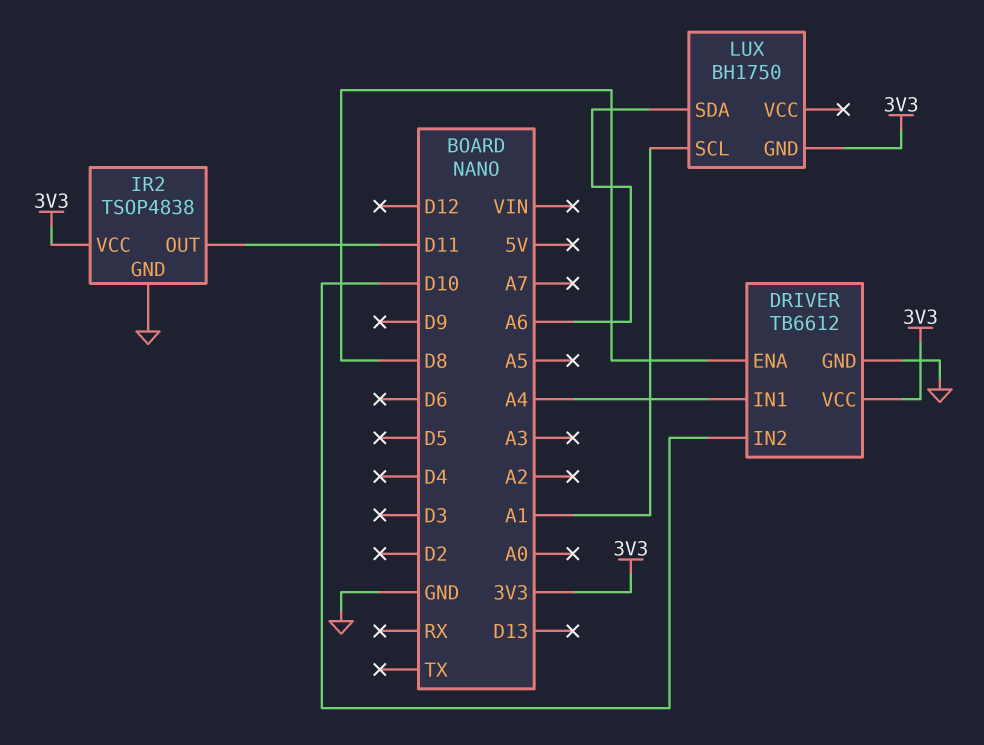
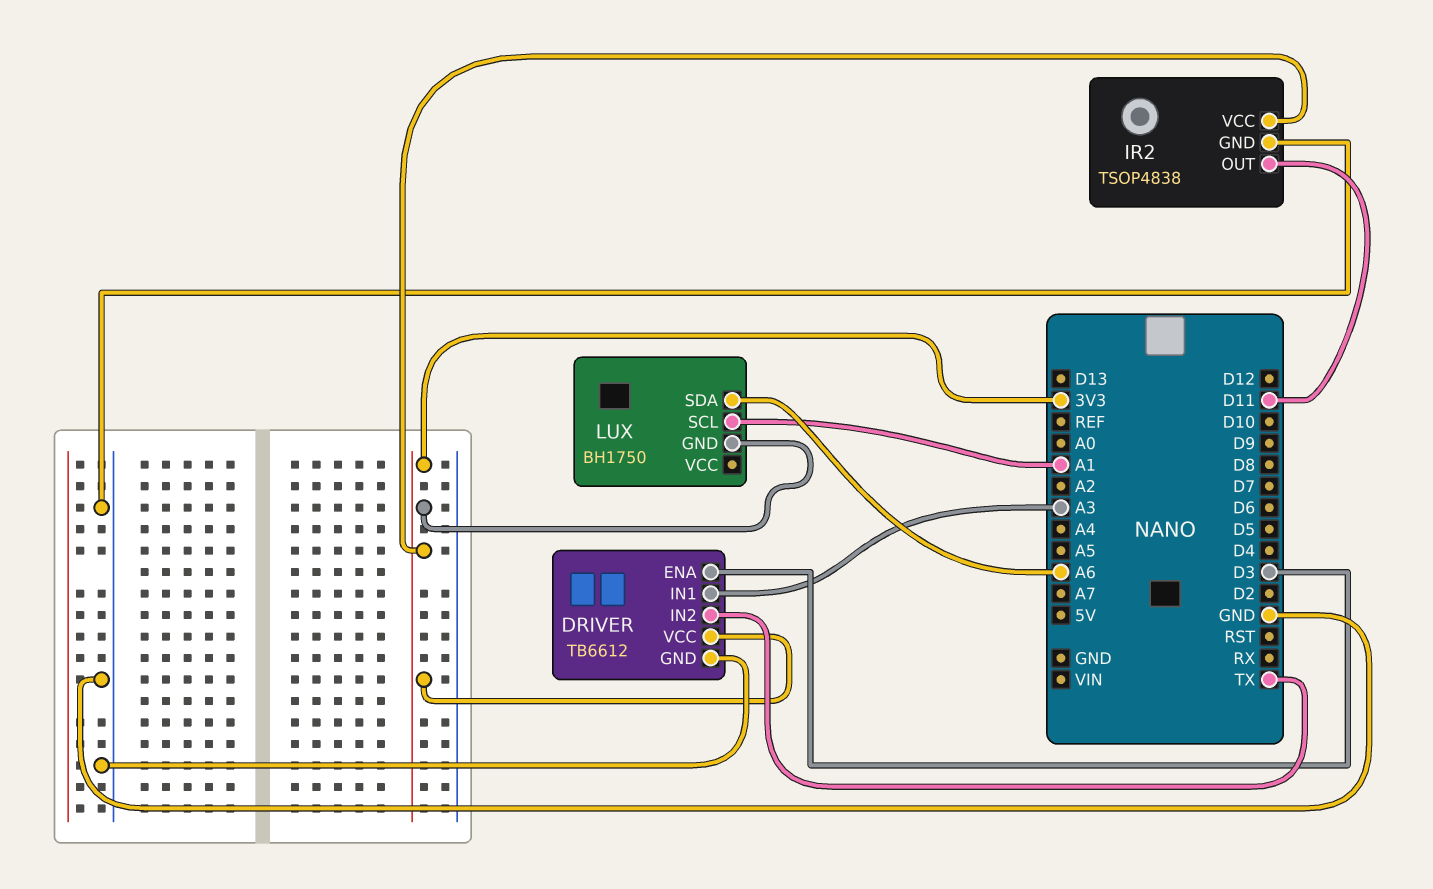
DRIVER pin ENA: D8 -> D3
DRIVER pin IN1: A4 -> A3
DRIVER pin IN2: D10 -> TX

